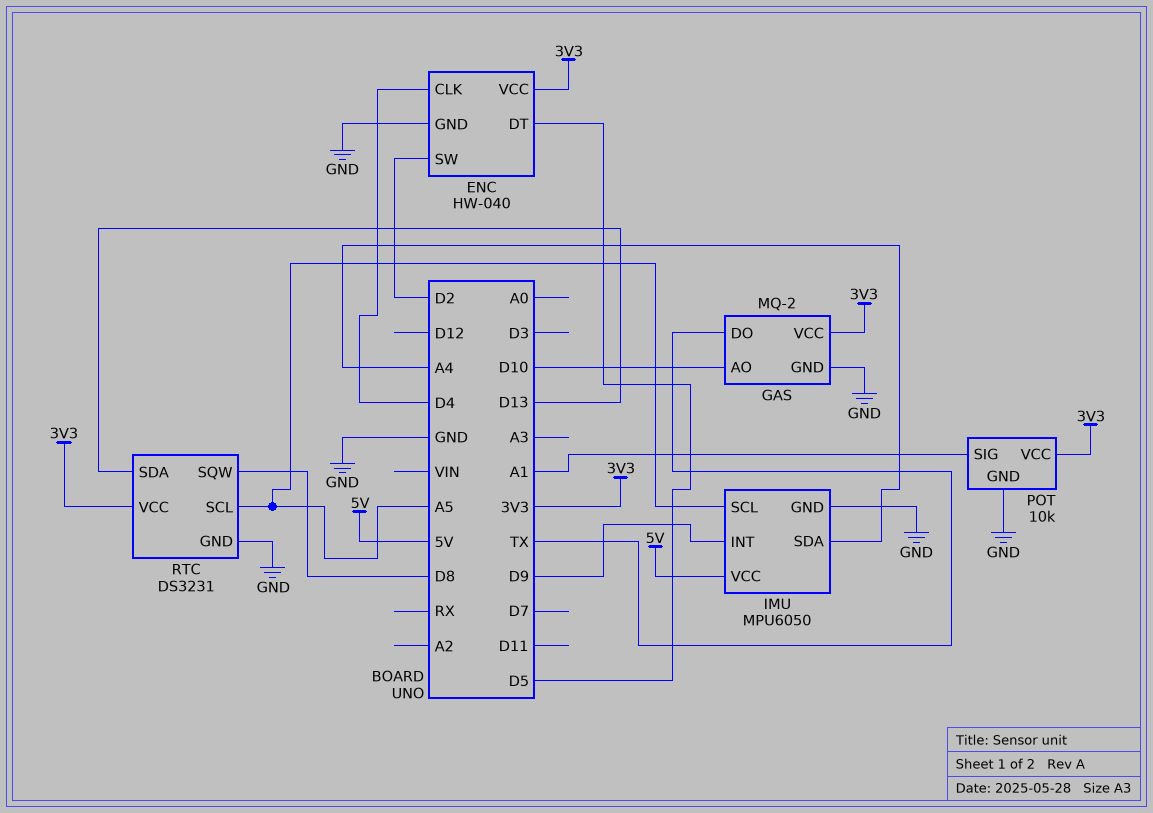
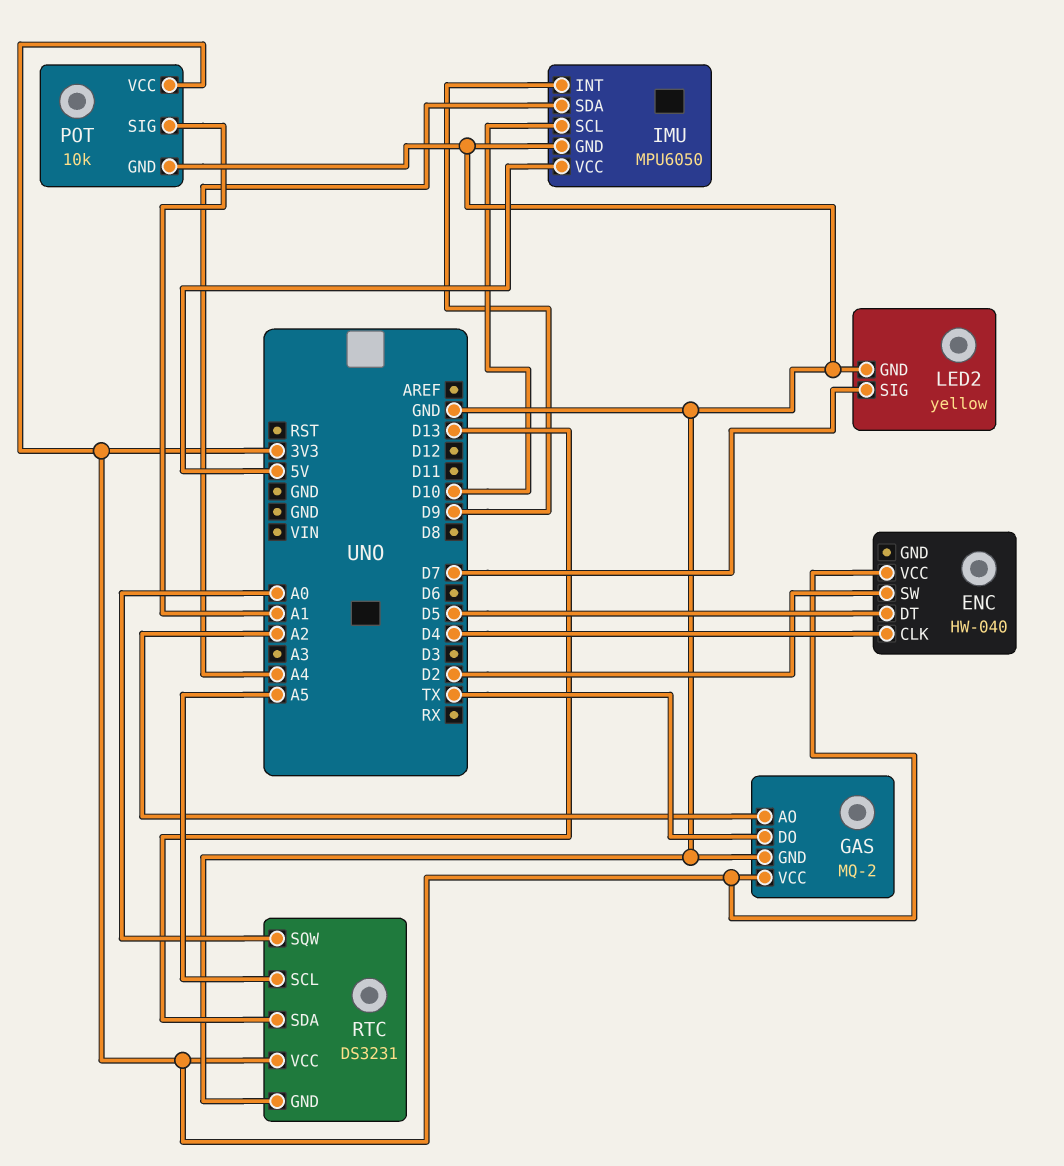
ENC pin GND: GND -> none
GAS pin AO: D10 -> A2
IMU pin SCL: A5 -> D10
LED2: none -> yellow
LED2 pin GND: none -> GND
LED2 pin SIG: none -> D7
RTC pin SQW: D8 -> A0

